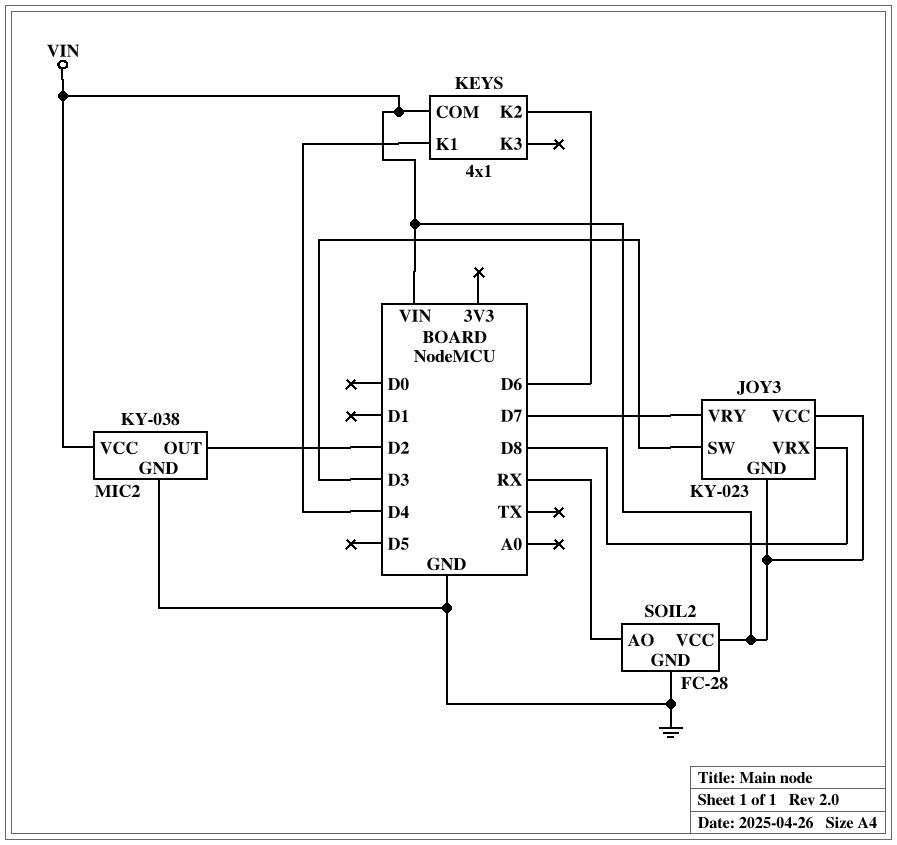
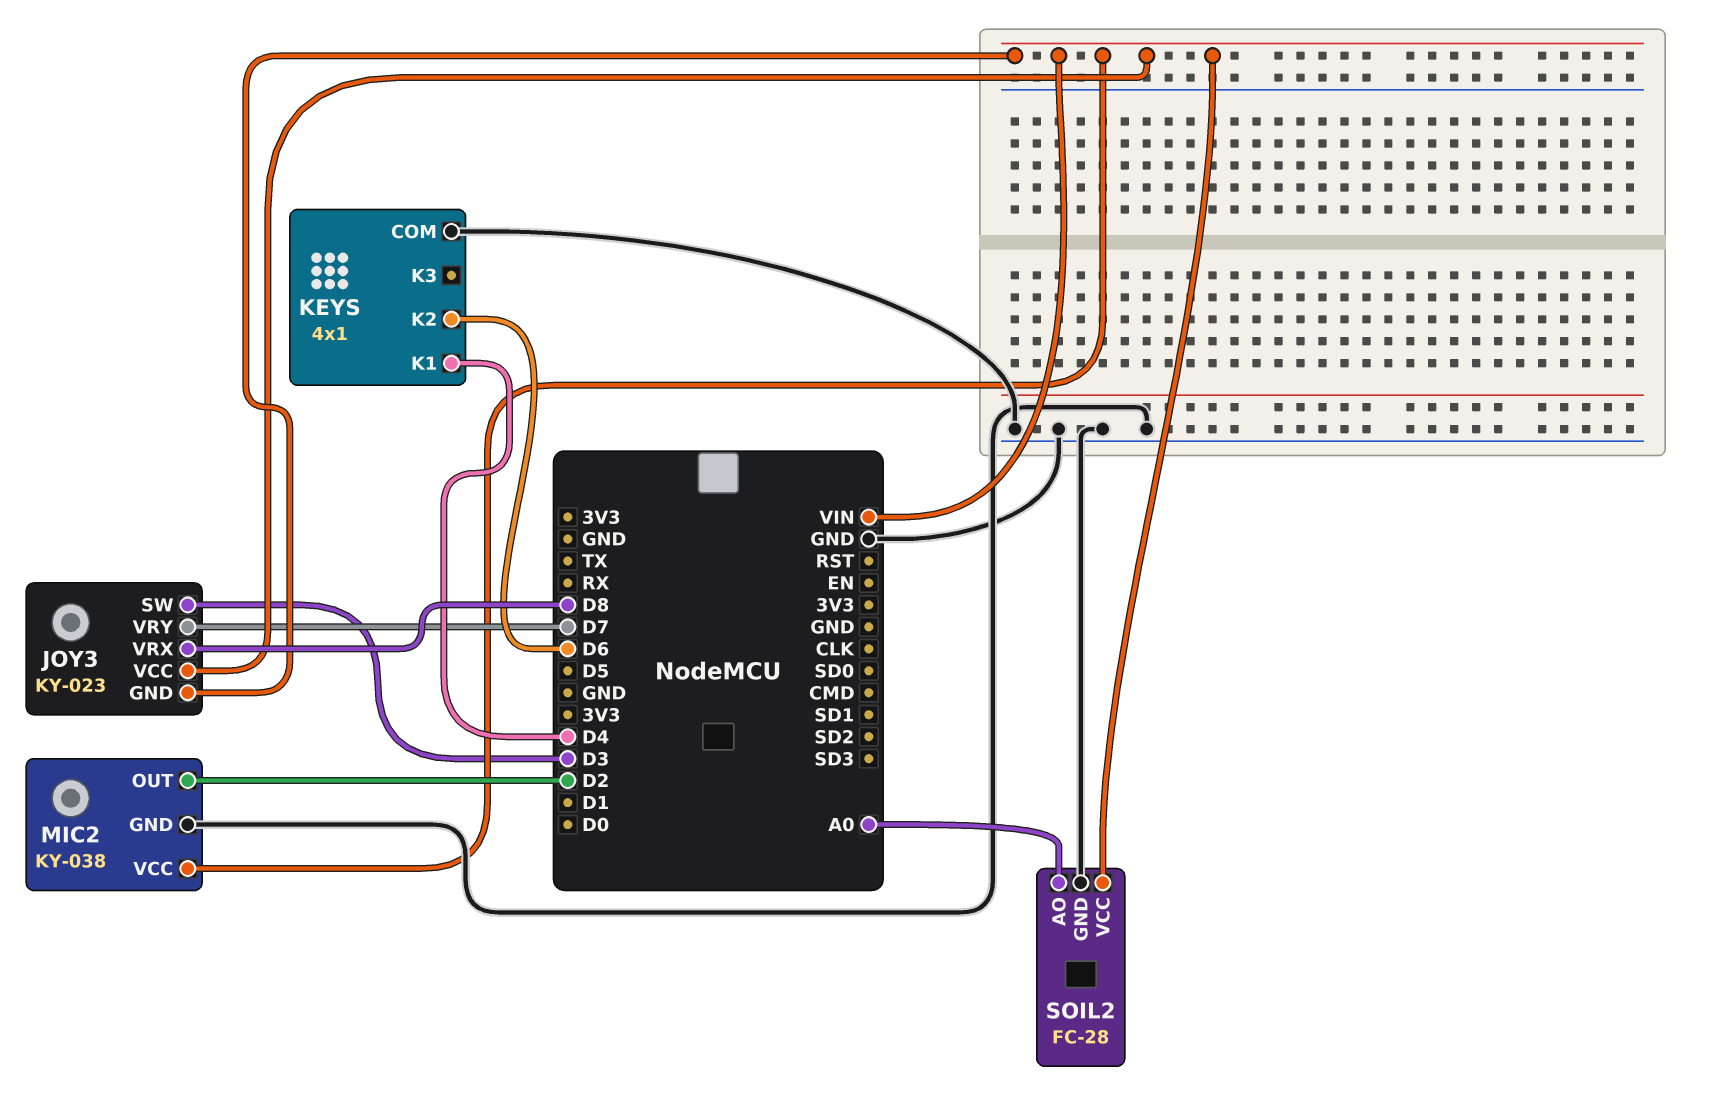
KEYS pin COM: VIN -> GND
SOIL2 pin AO: RX -> A0

